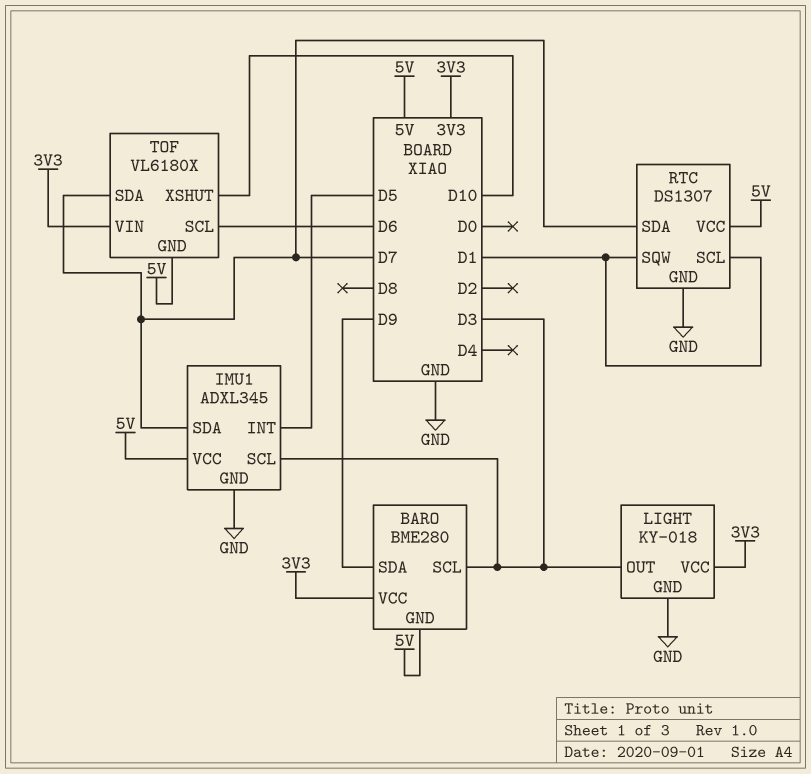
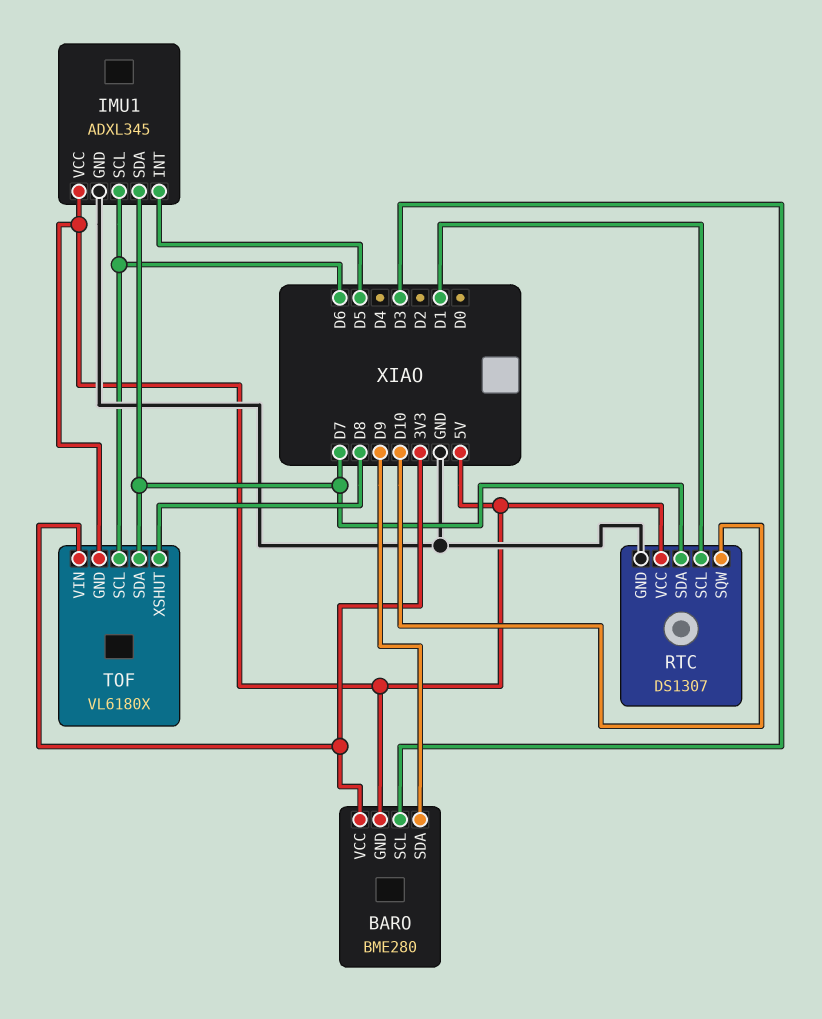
IMU1 pin SCL: D3 -> D6
LIGHT: KY-018 -> none
LIGHT pin GND: GND -> none
LIGHT pin OUT: D3 -> none
LIGHT pin VCC: 3V3 -> none
RTC pin SQW: D1 -> D10
TOF pin XSHUT: D10 -> D8

